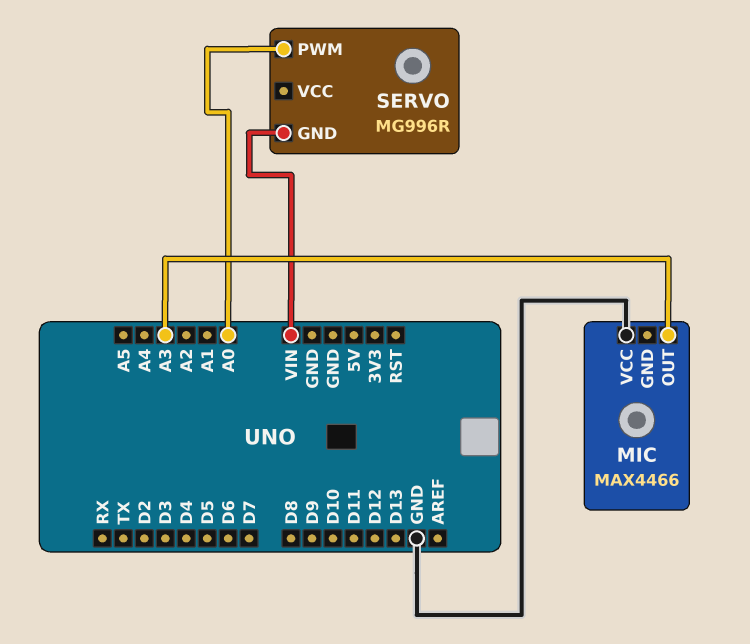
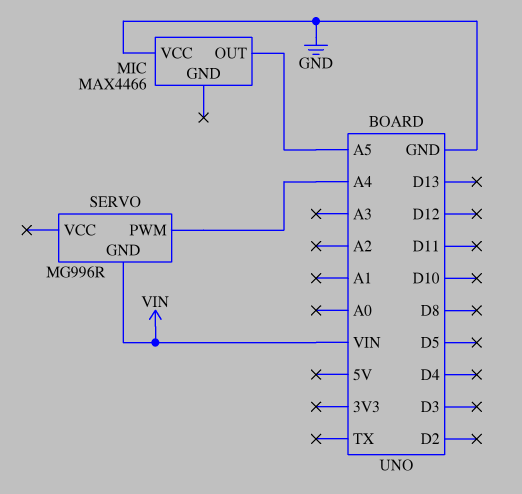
MIC pin OUT: A3 -> A5
SERVO pin PWM: A0 -> A4

